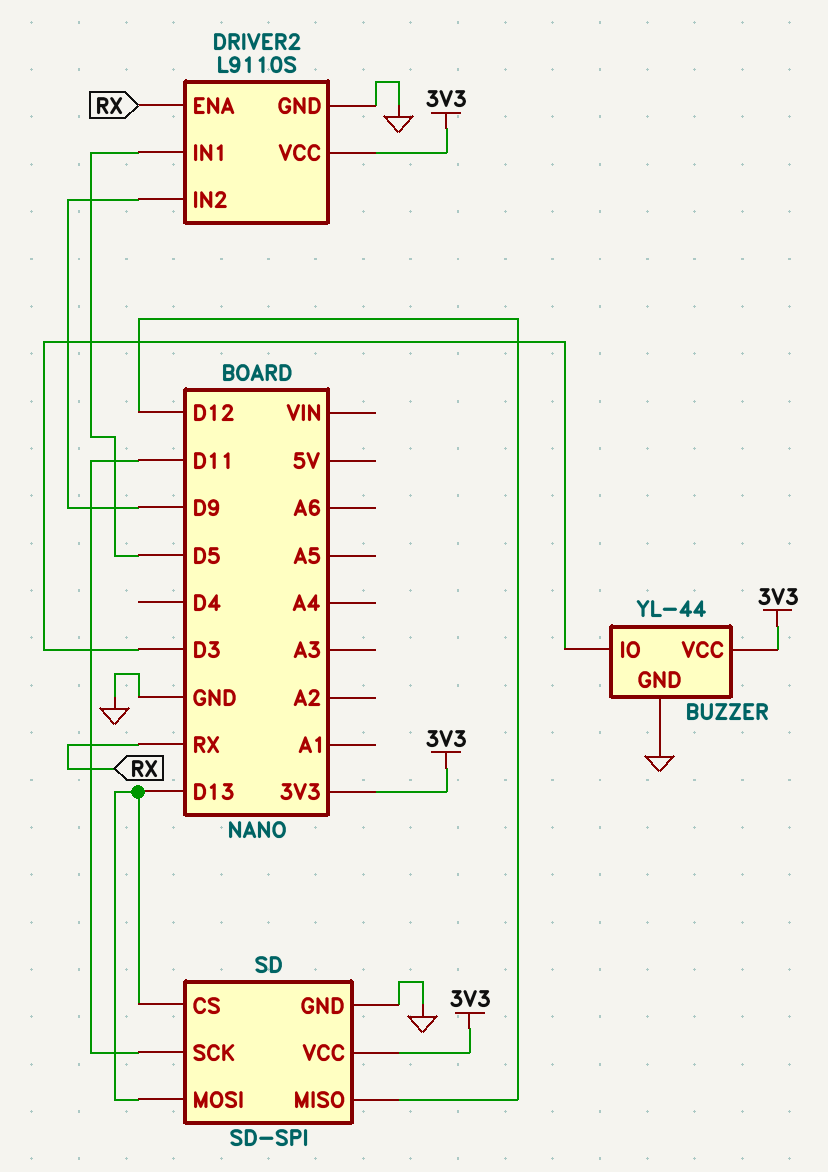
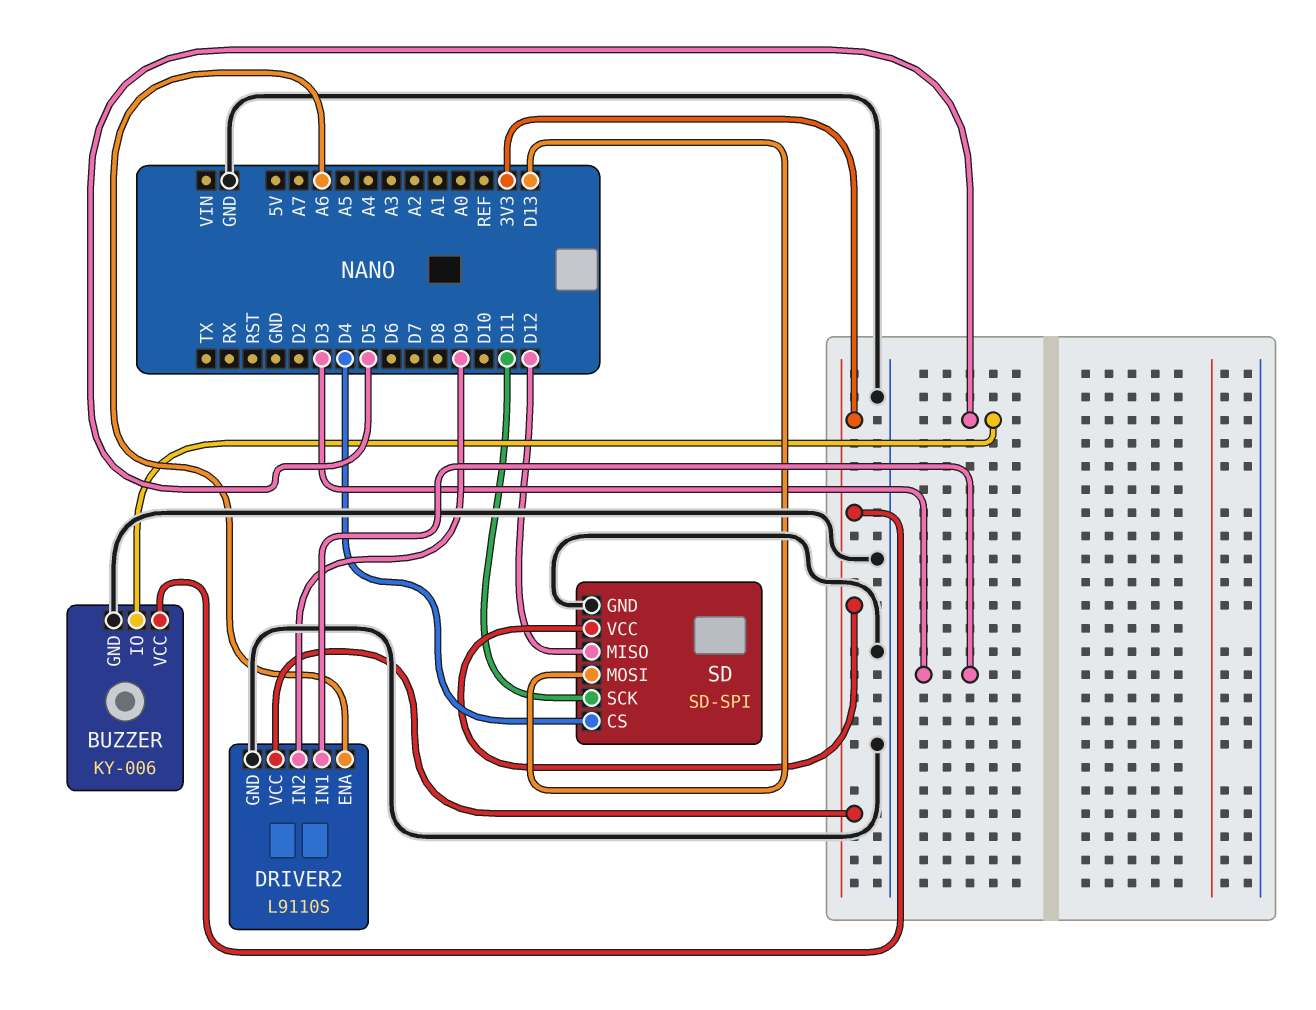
BUZZER: YL-44 -> KY-006
BUZZER pin IO: D3 -> D5
DRIVER2 pin ENA: RX -> A6
DRIVER2 pin IN1: D5 -> D3
SD pin CS: D13 -> D4

